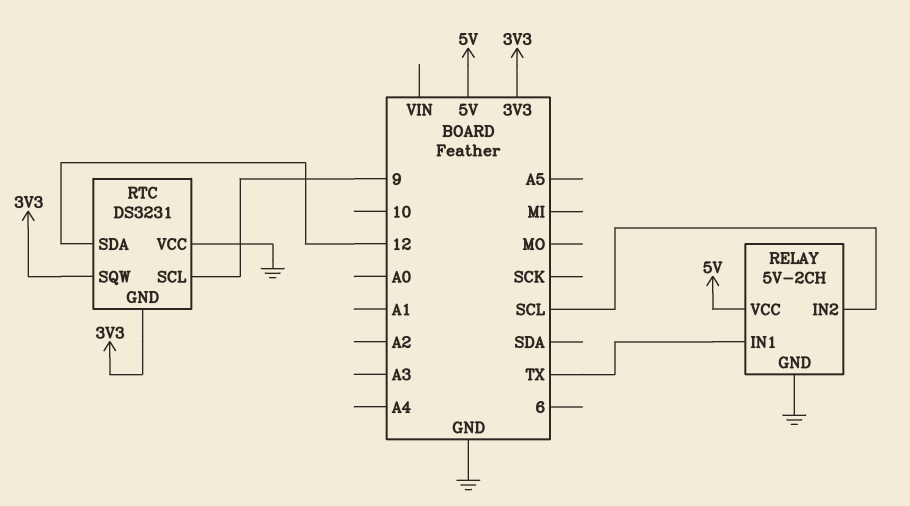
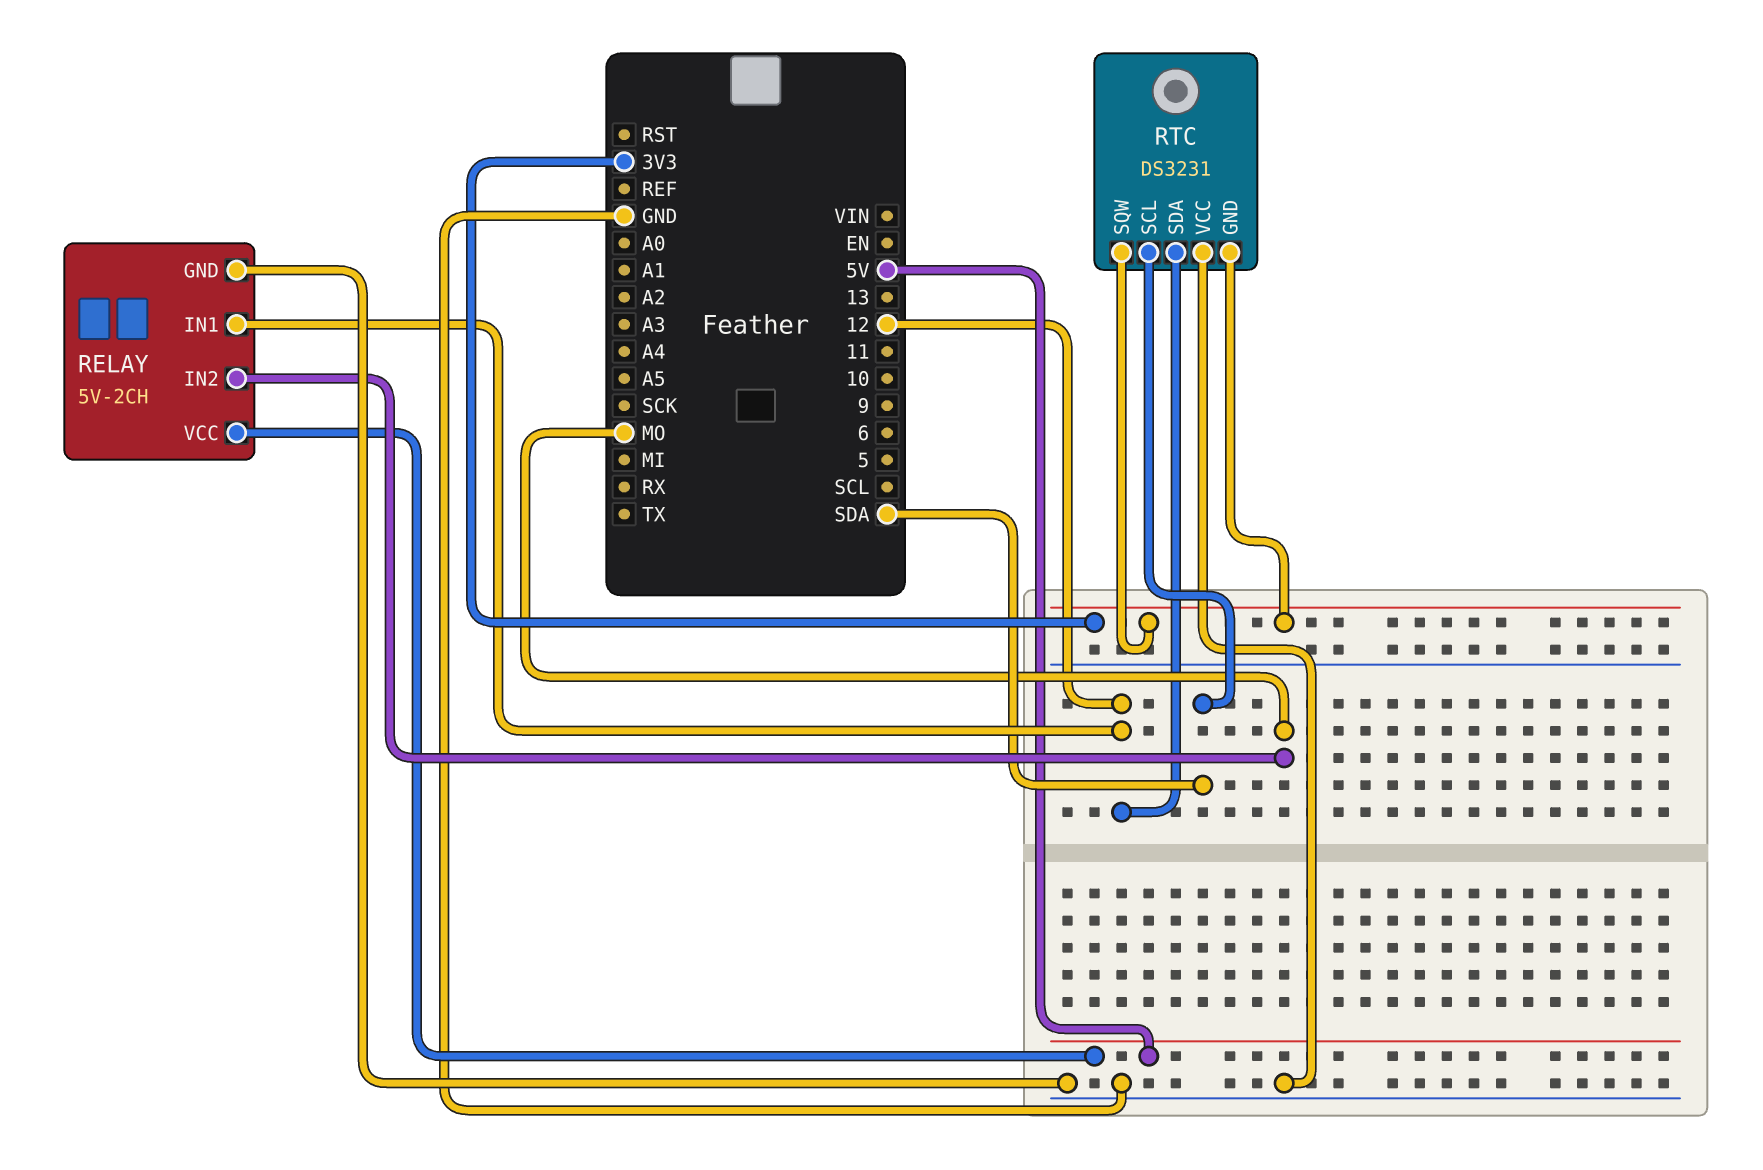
RELAY pin IN1: TX -> 12
RELAY pin IN2: SCL -> MO
RTC pin SCL: 9 -> SDA

